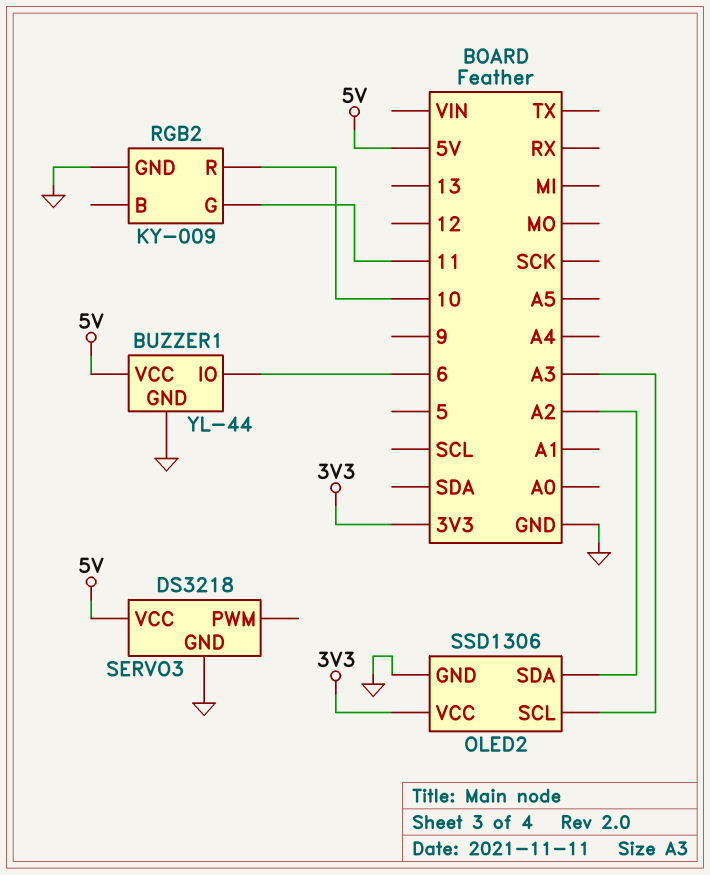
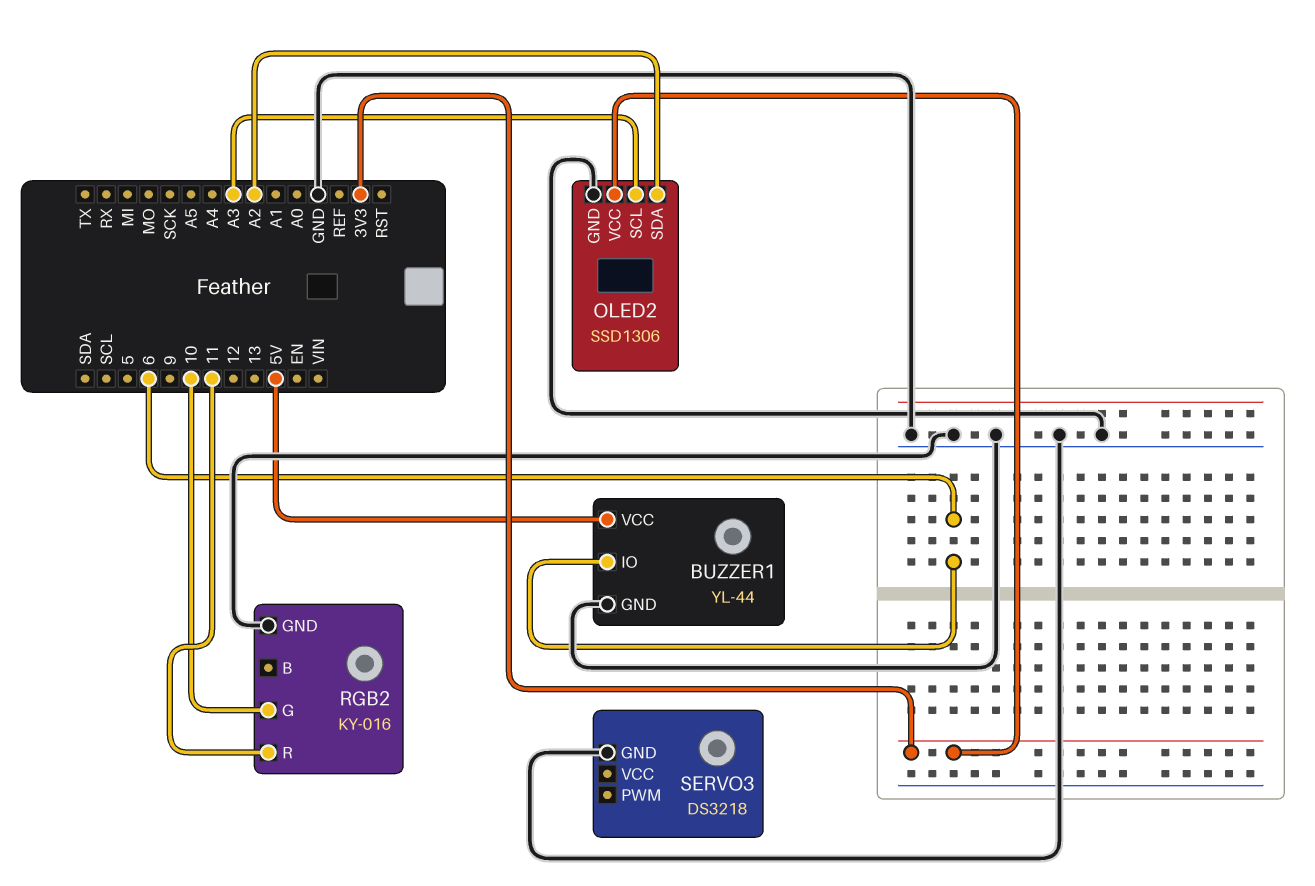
RGB2: KY-009 -> KY-016
RGB2 pin G: 11 -> 10
RGB2 pin R: 10 -> 11
SERVO3 pin VCC: 5V -> none

